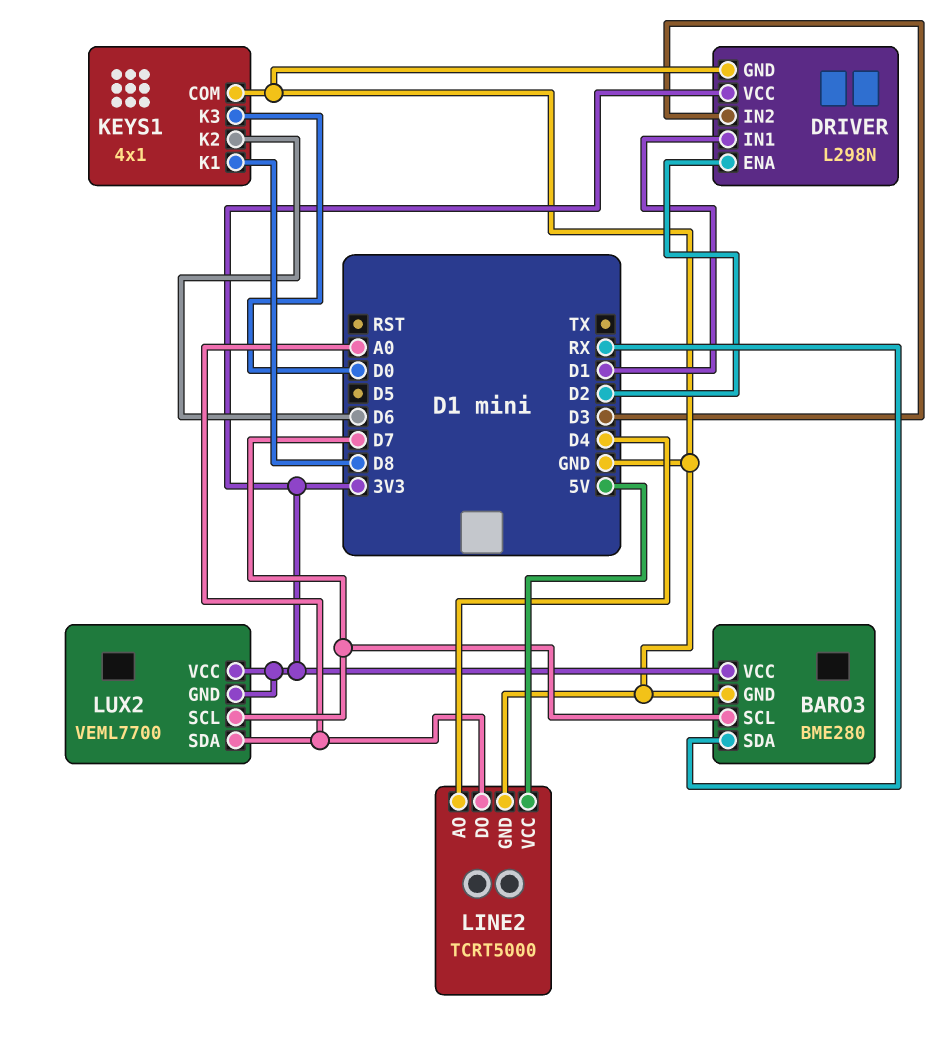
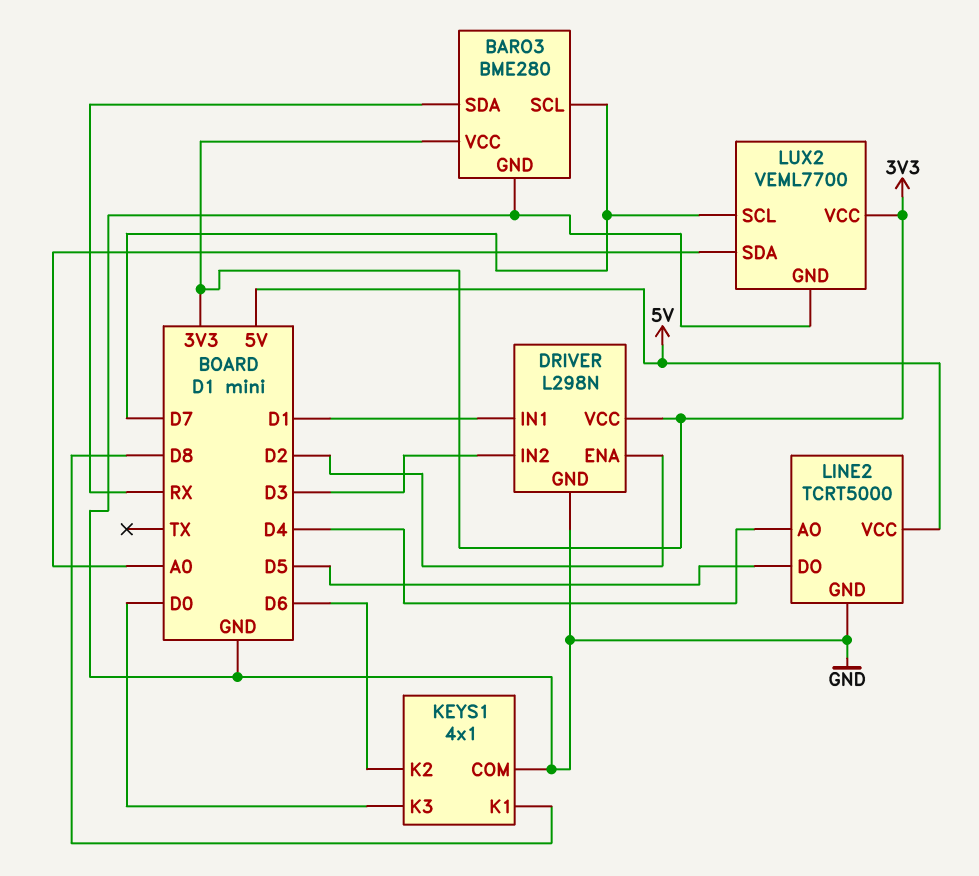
LINE2 pin DO: A0 -> D5
LUX2 pin GND: 3V3 -> GND

